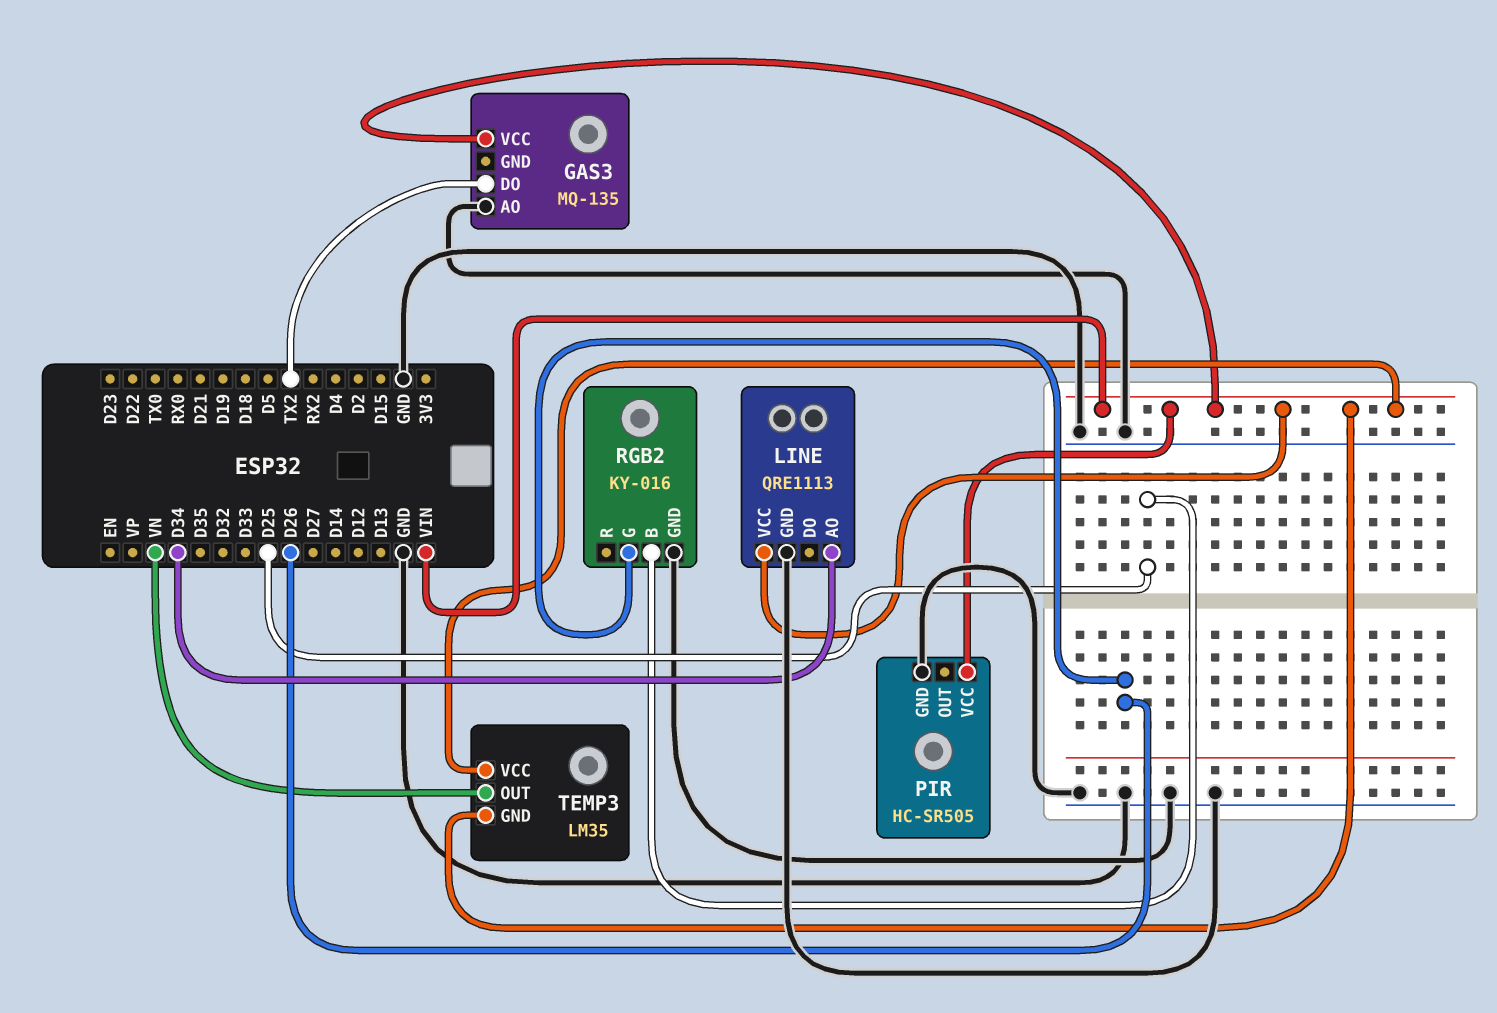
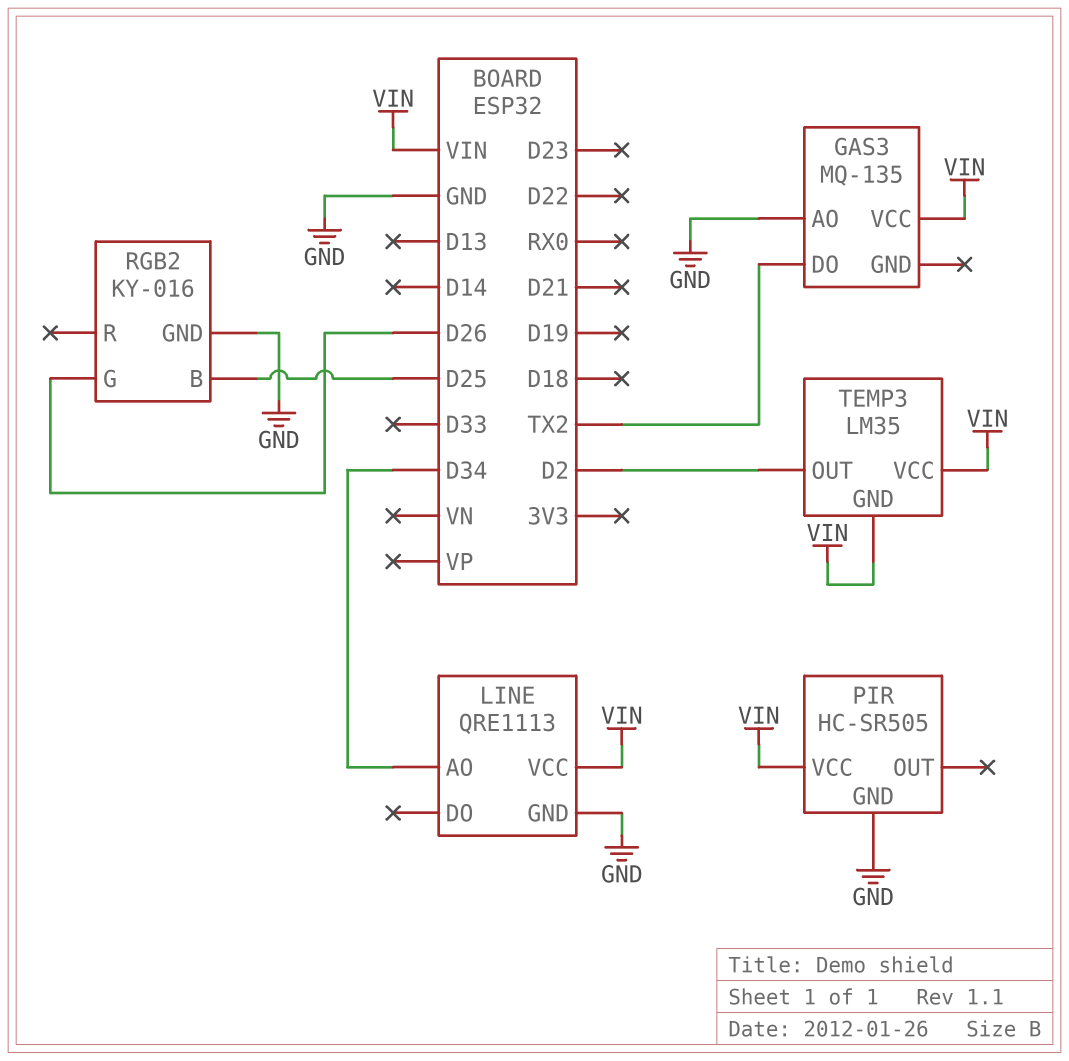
TEMP3 pin OUT: VN -> D2

